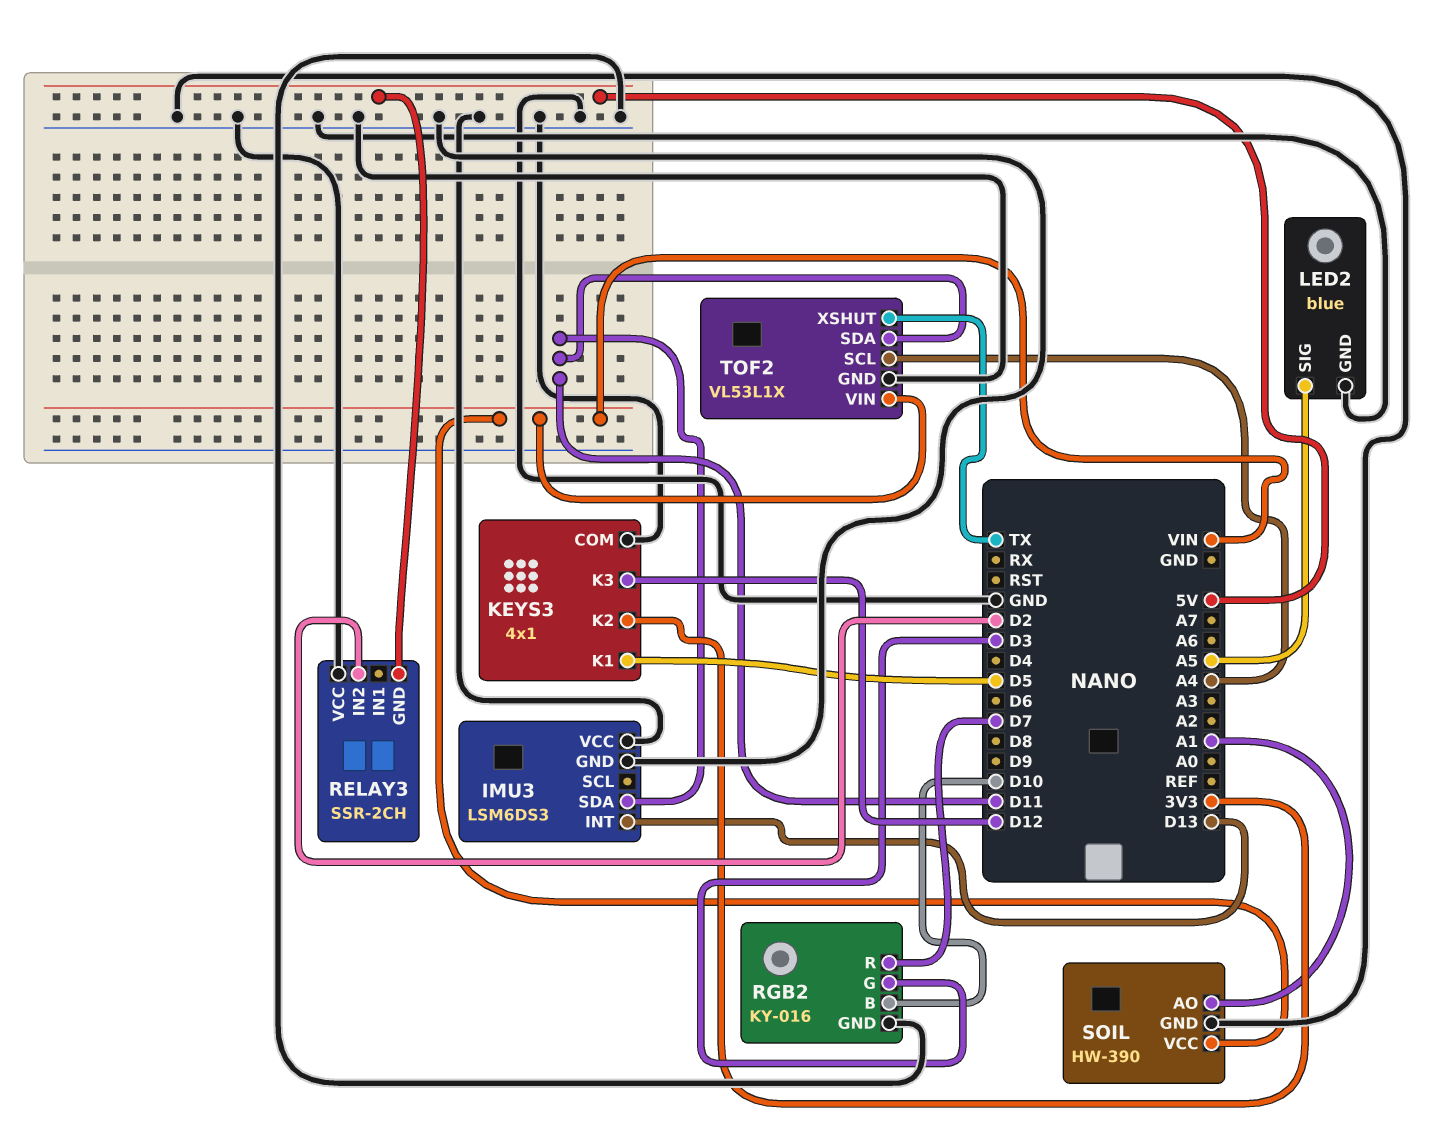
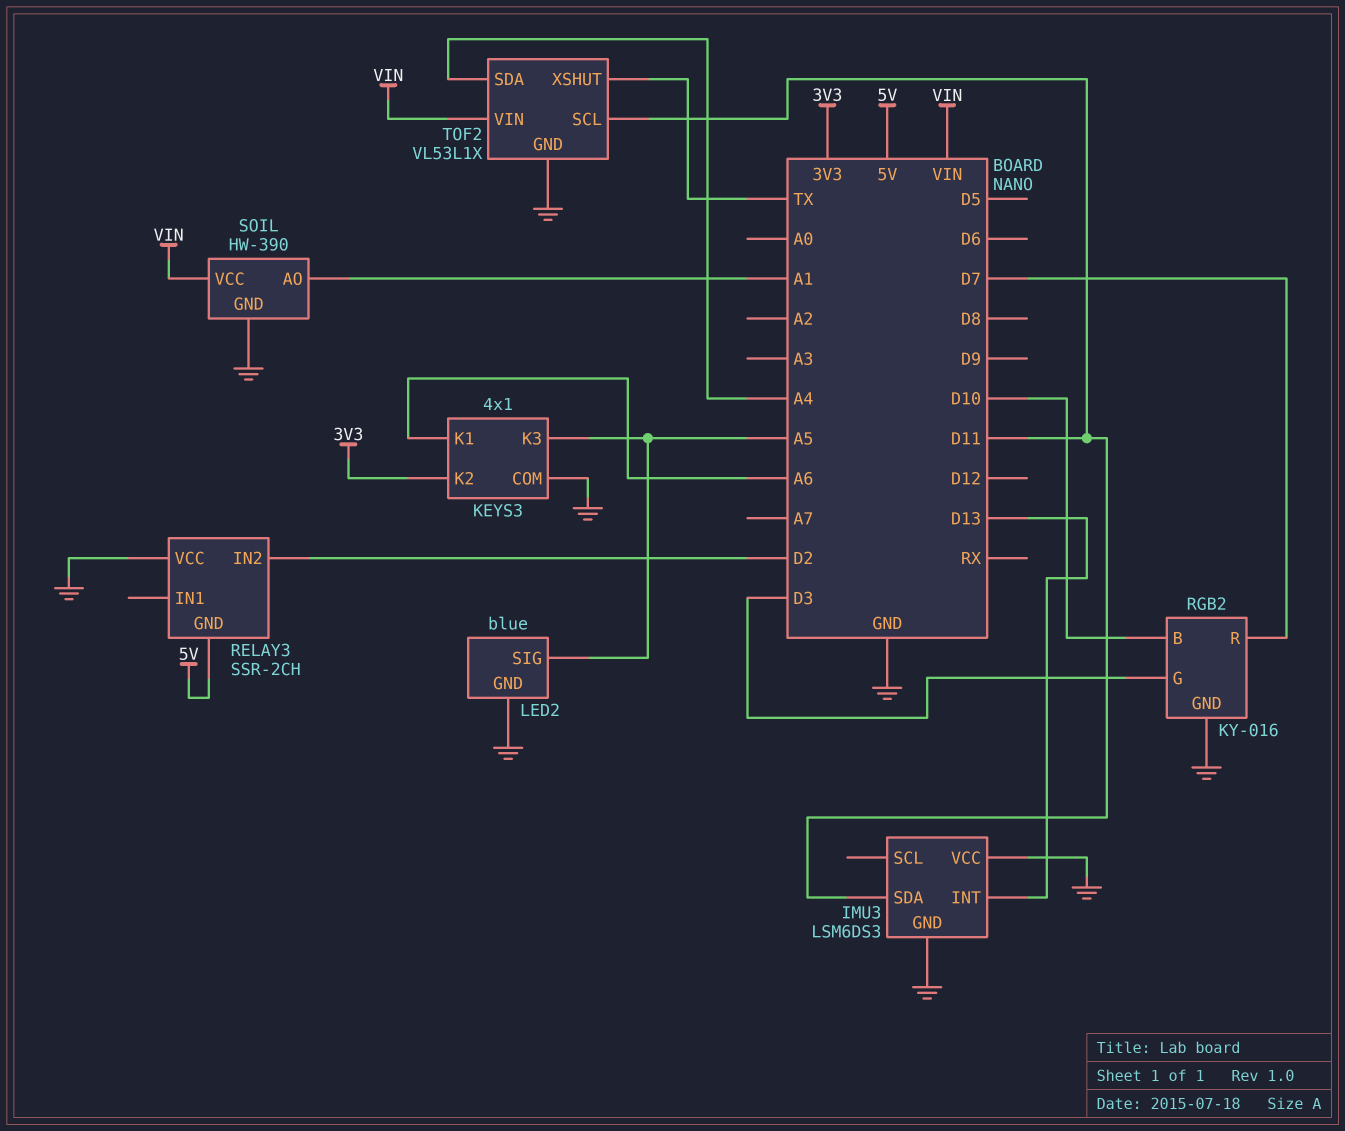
KEYS3 pin K1: D5 -> A6
KEYS3 pin K3: D12 -> A5
TOF2 pin SCL: A4 -> D11
TOF2 pin SDA: D11 -> A4

